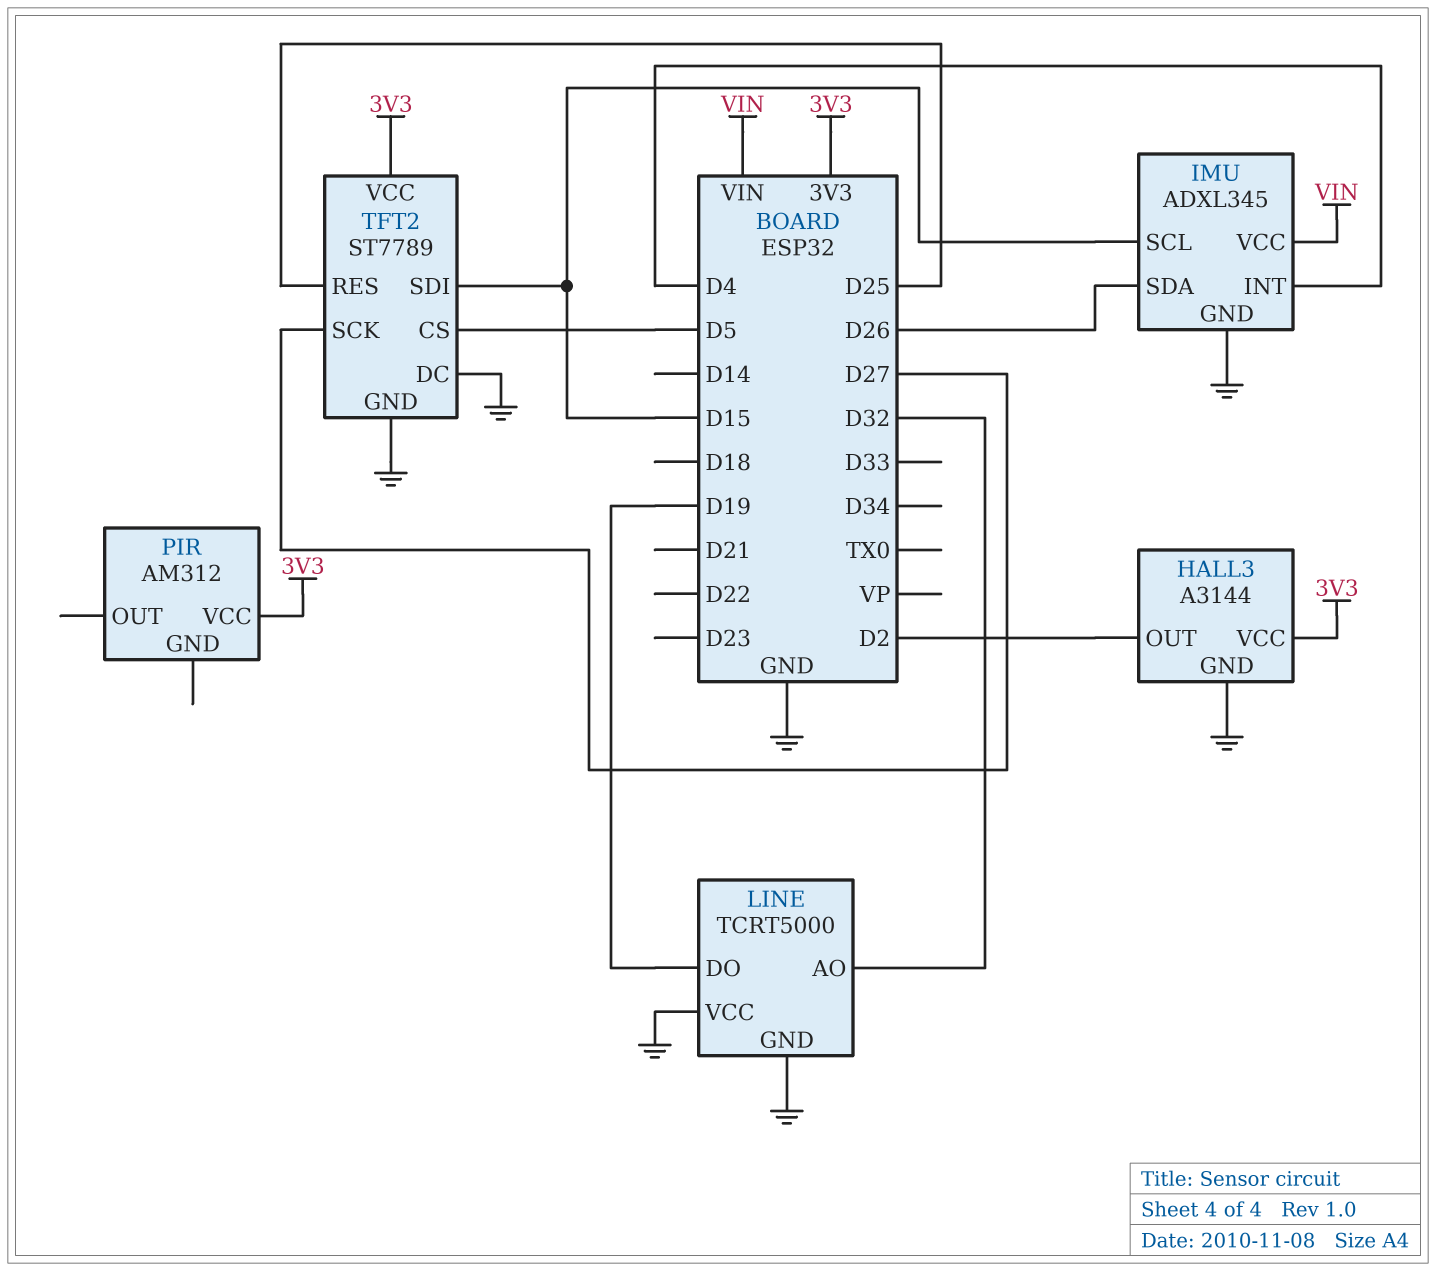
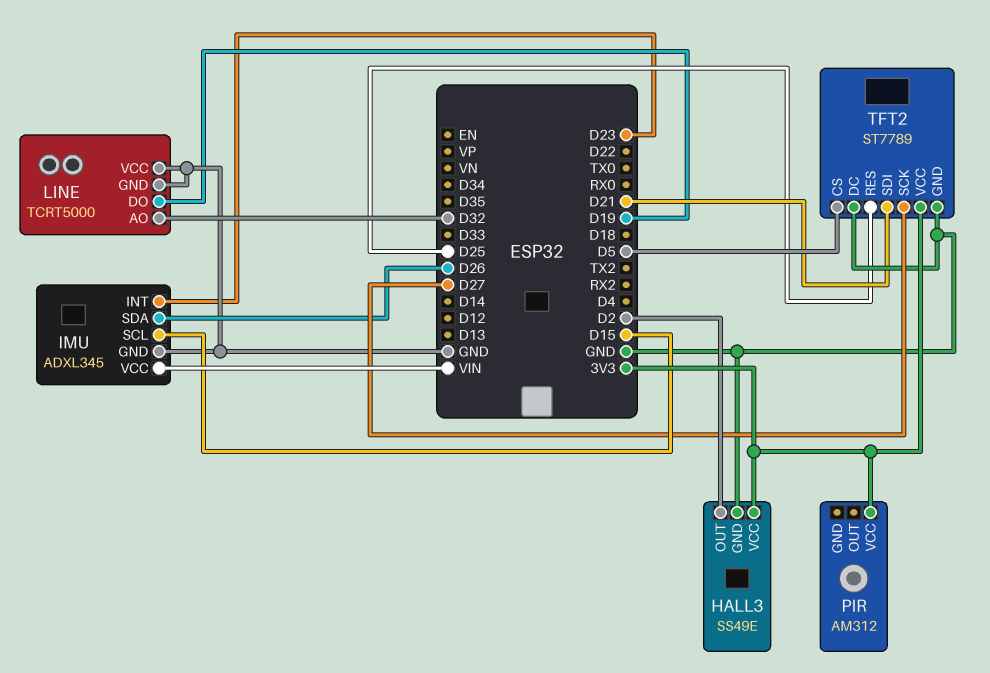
HALL3: A3144 -> SS49E
IMU pin INT: D4 -> D23
TFT2 pin SDI: D15 -> D21

